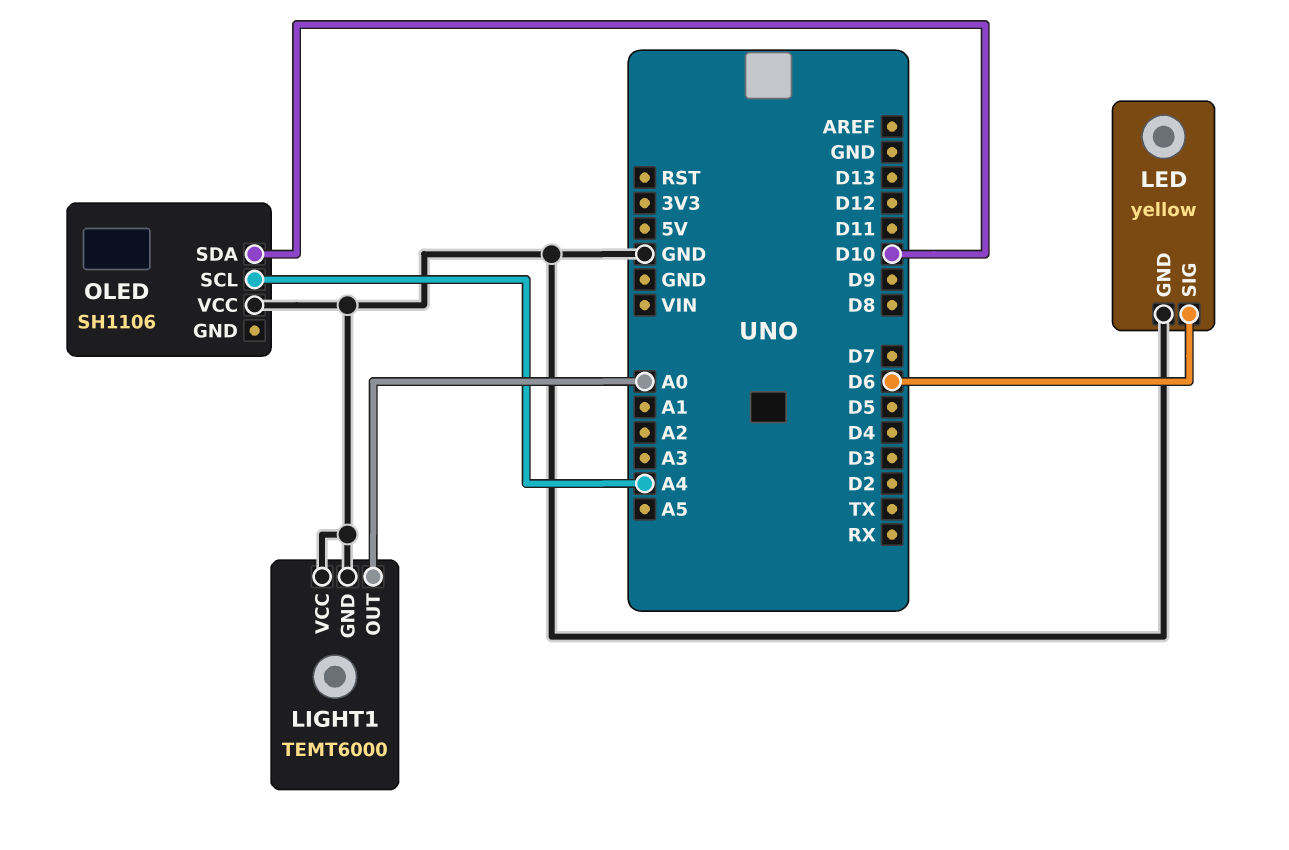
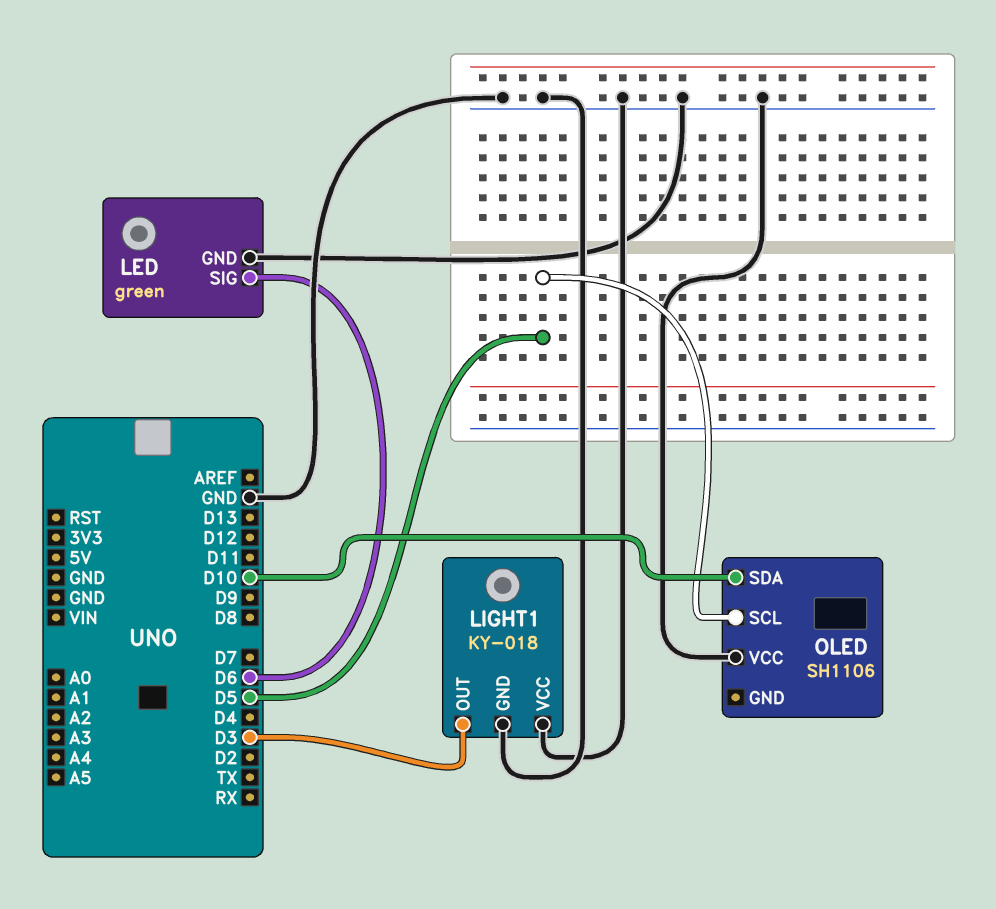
LED: yellow -> green
LIGHT1: TEMT6000 -> KY-018
LIGHT1 pin OUT: A0 -> D3
OLED pin SCL: A4 -> D5

